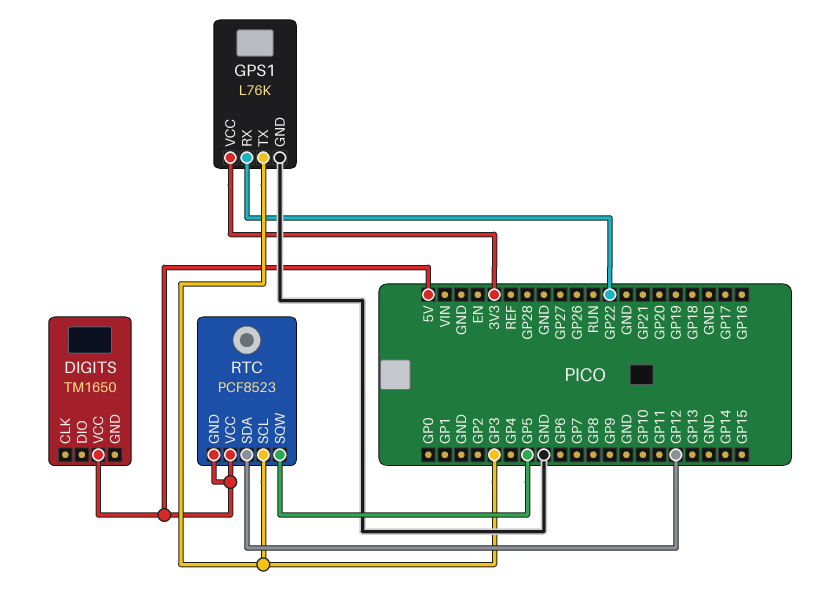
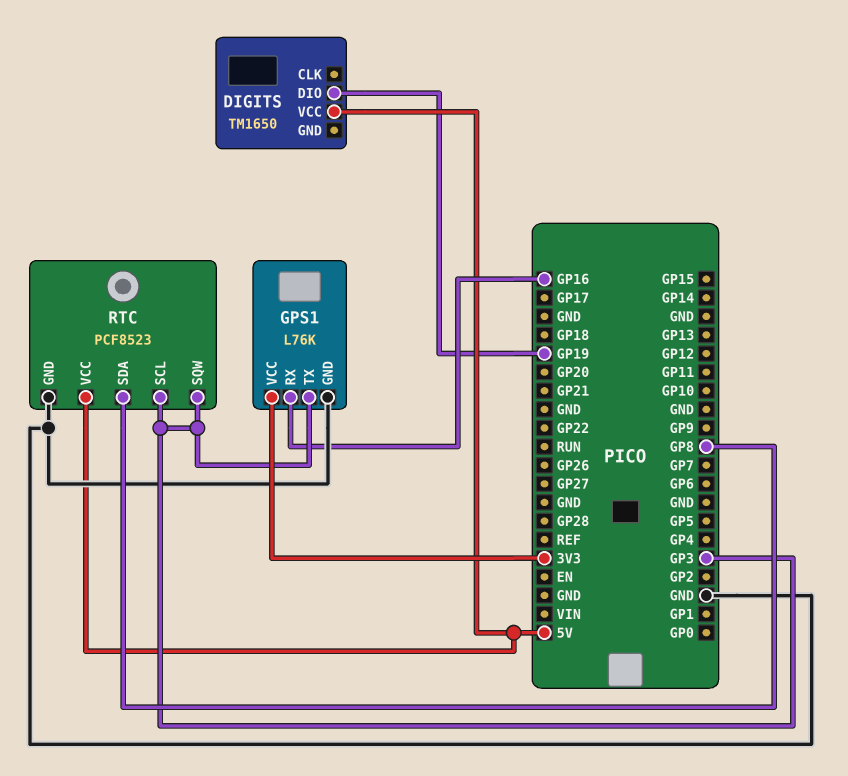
DIGITS pin DIO: none -> GP19
GPS1 pin RX: GP22 -> GP16
RTC pin GND: 5V -> GND
RTC pin SDA: GP12 -> GP8
RTC pin SQW: GP5 -> GP3

